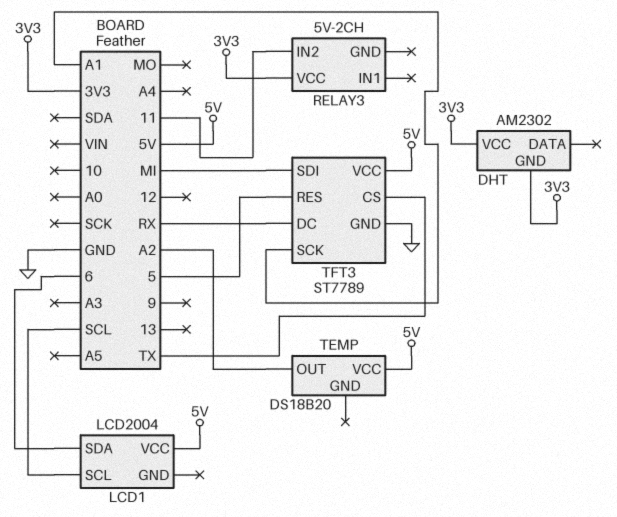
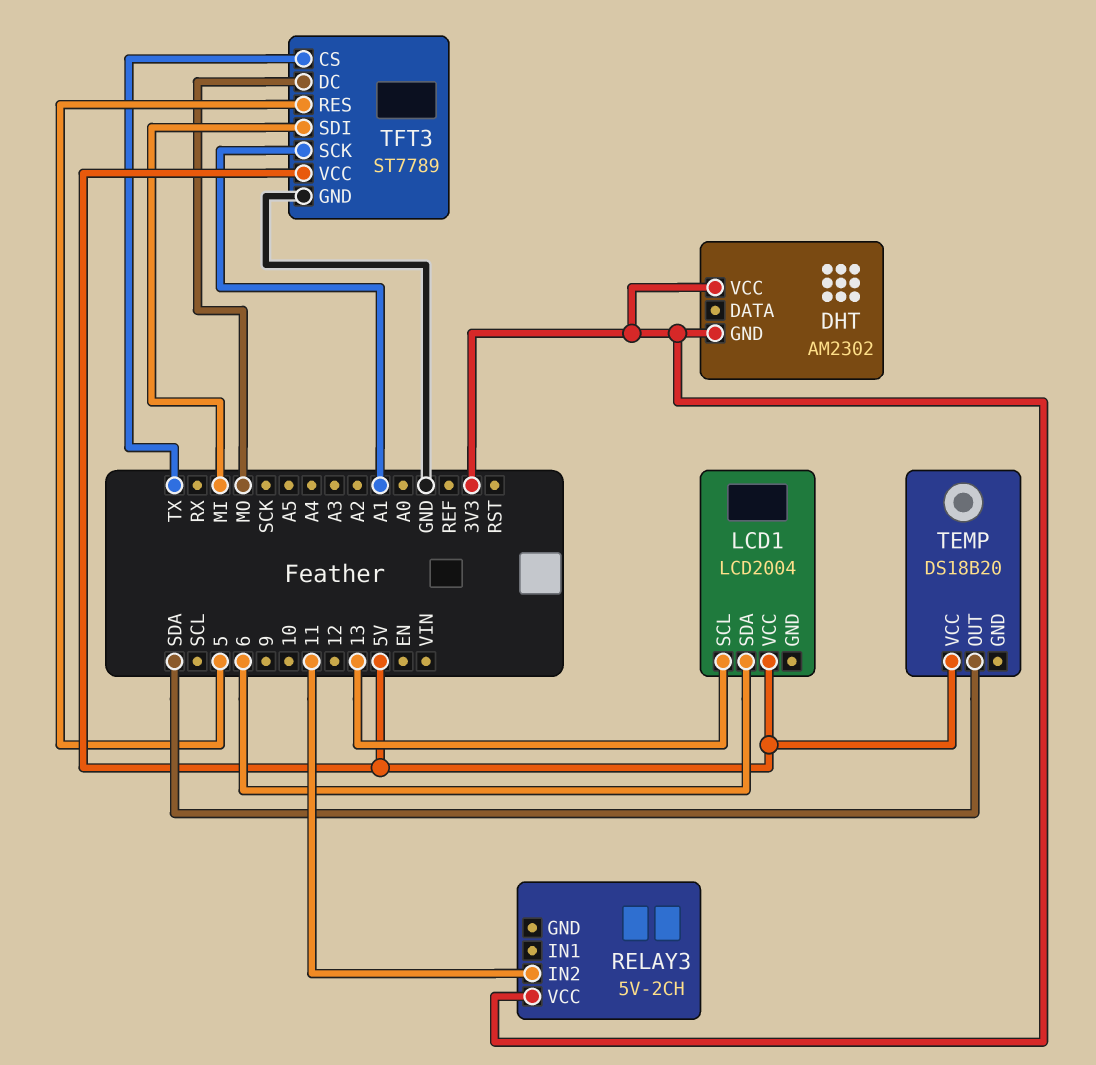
LCD1 pin SCL: SCL -> 13
TEMP pin OUT: A2 -> SDA
TFT3 pin DC: RX -> MO

